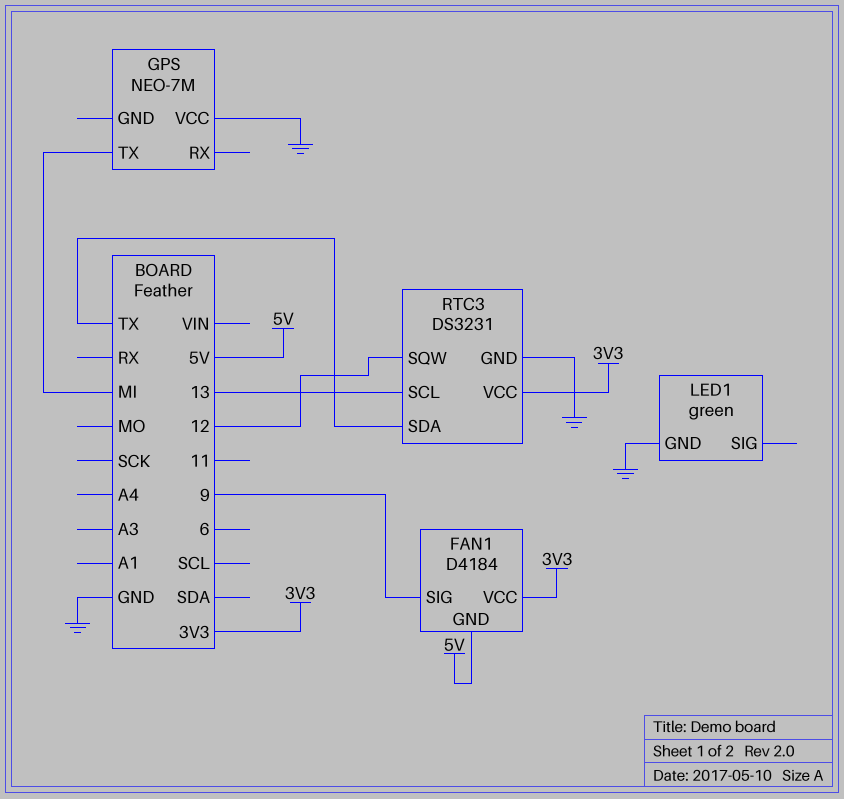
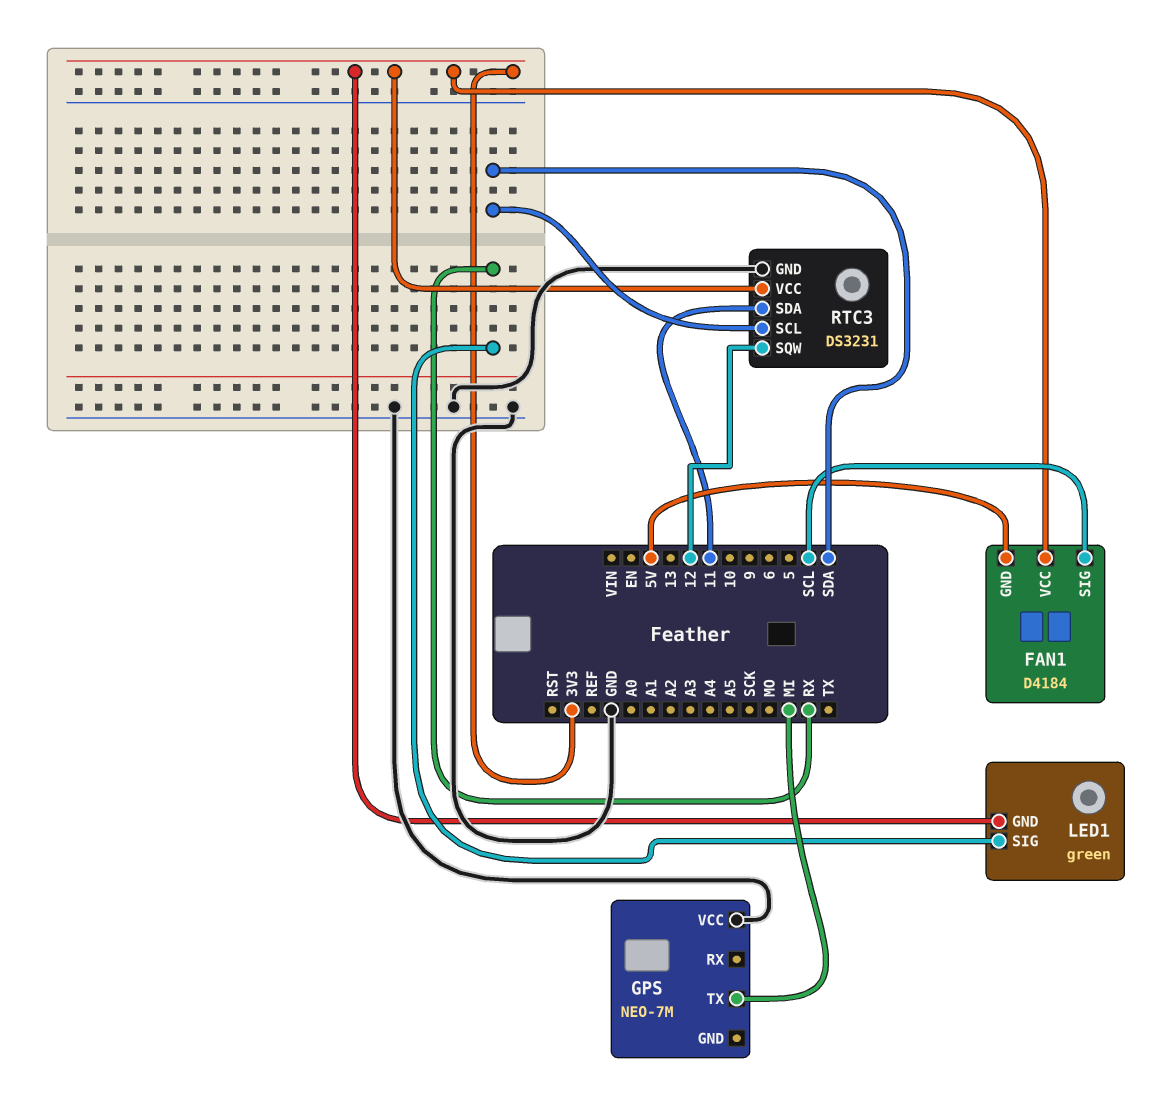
FAN1 pin SIG: 9 -> SCL
LED1 pin GND: GND -> 3V3
LED1 pin SIG: none -> RX
RTC3 pin SCL: 13 -> SDA
RTC3 pin SDA: TX -> 11

